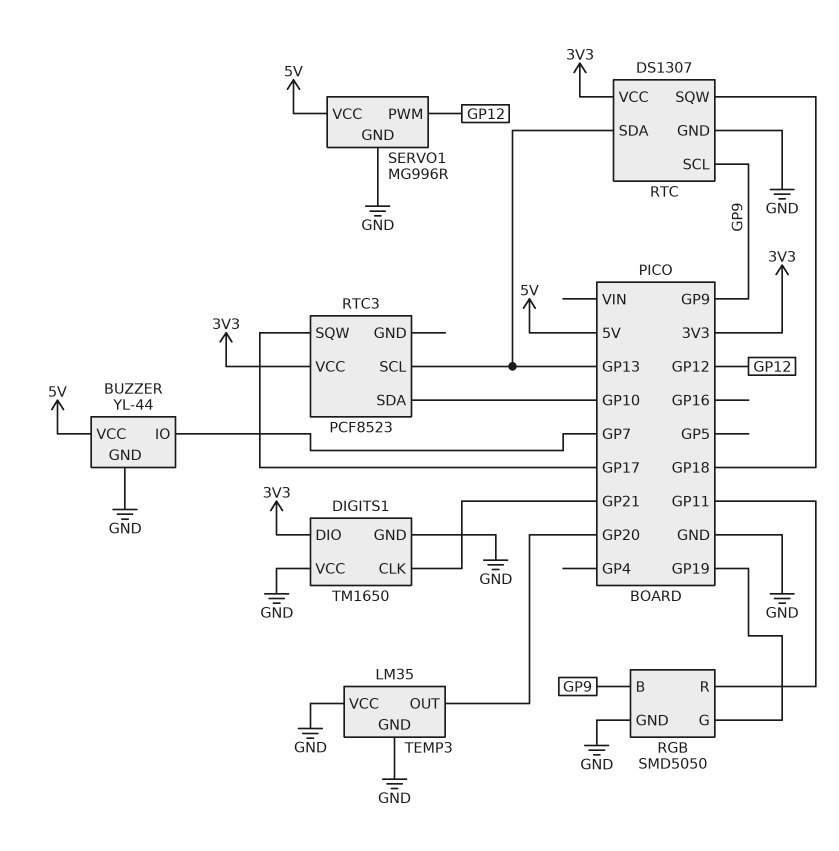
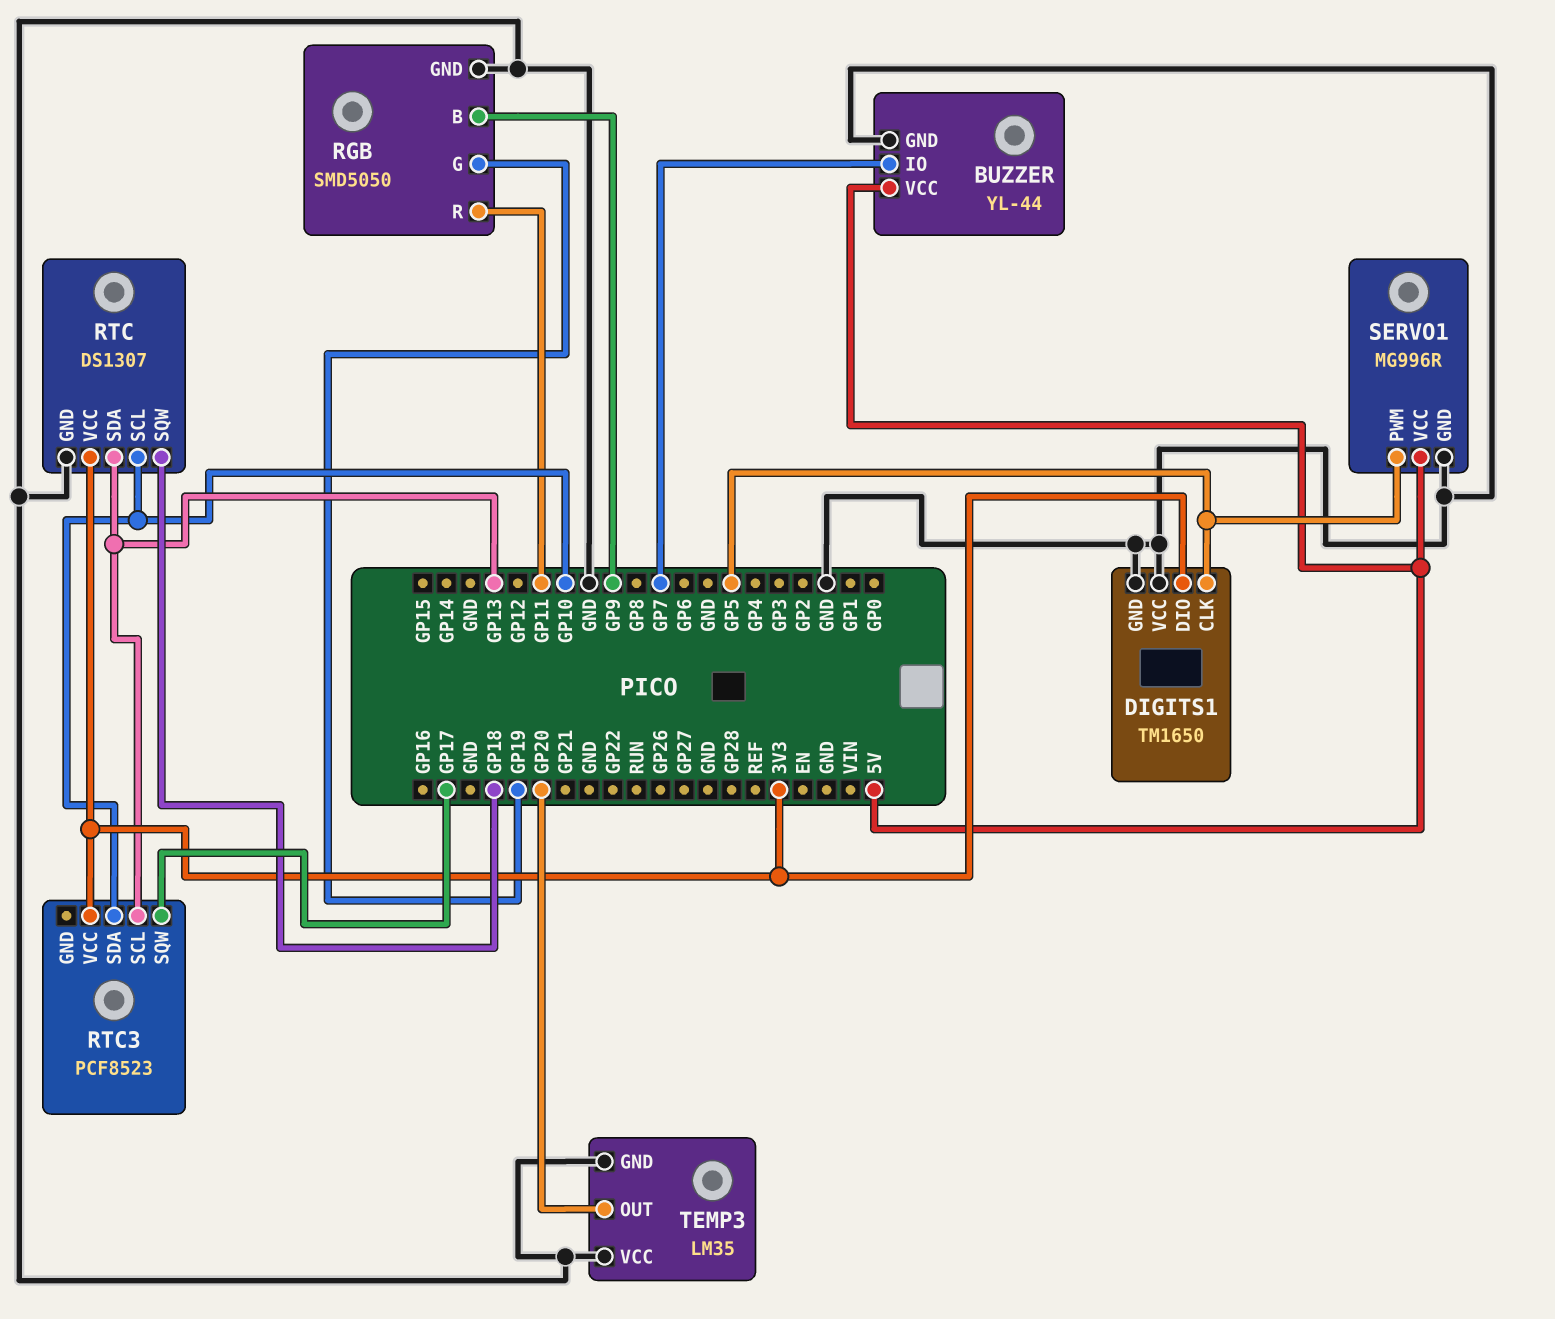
DIGITS1 pin CLK: GP21 -> GP5
RTC pin SCL: GP9 -> GP10
SERVO1 pin PWM: GP12 -> GP5

